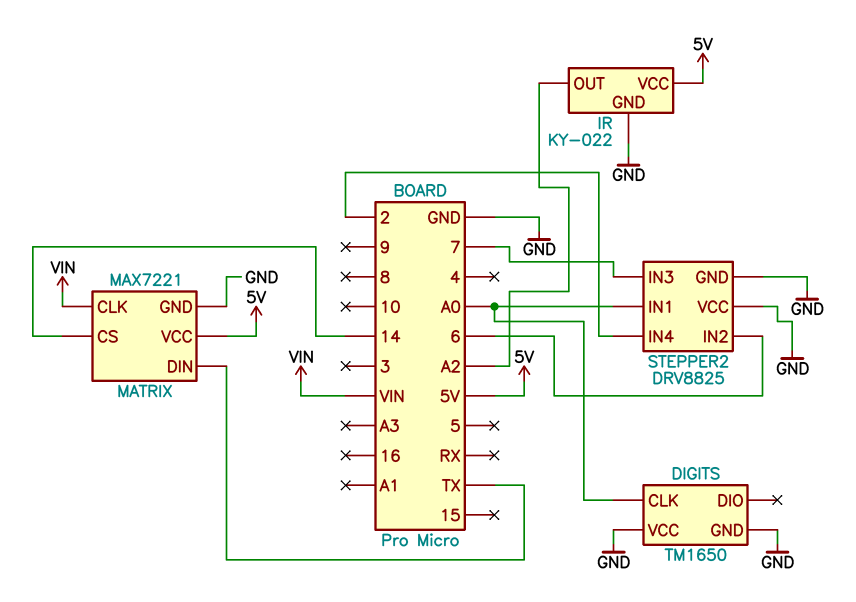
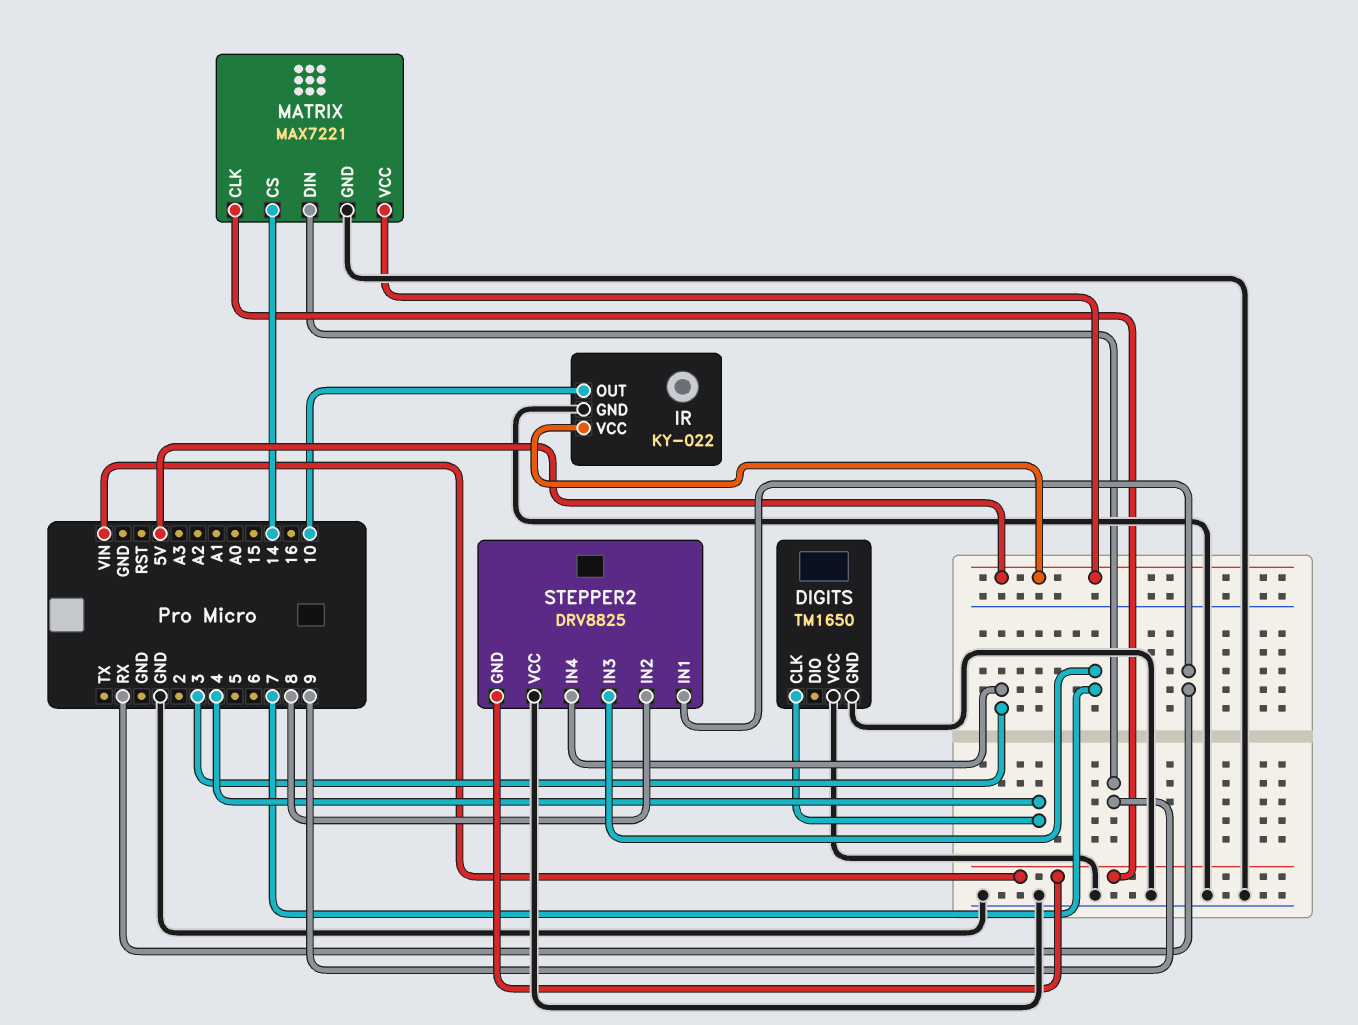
DIGITS pin CLK: A0 -> 4
IR pin OUT: A2 -> 10
MATRIX pin DIN: TX -> 9
STEPPER2 pin GND: GND -> VIN
STEPPER2 pin IN1: A0 -> RX
STEPPER2 pin IN2: 6 -> 8
STEPPER2 pin IN4: 2 -> 3

